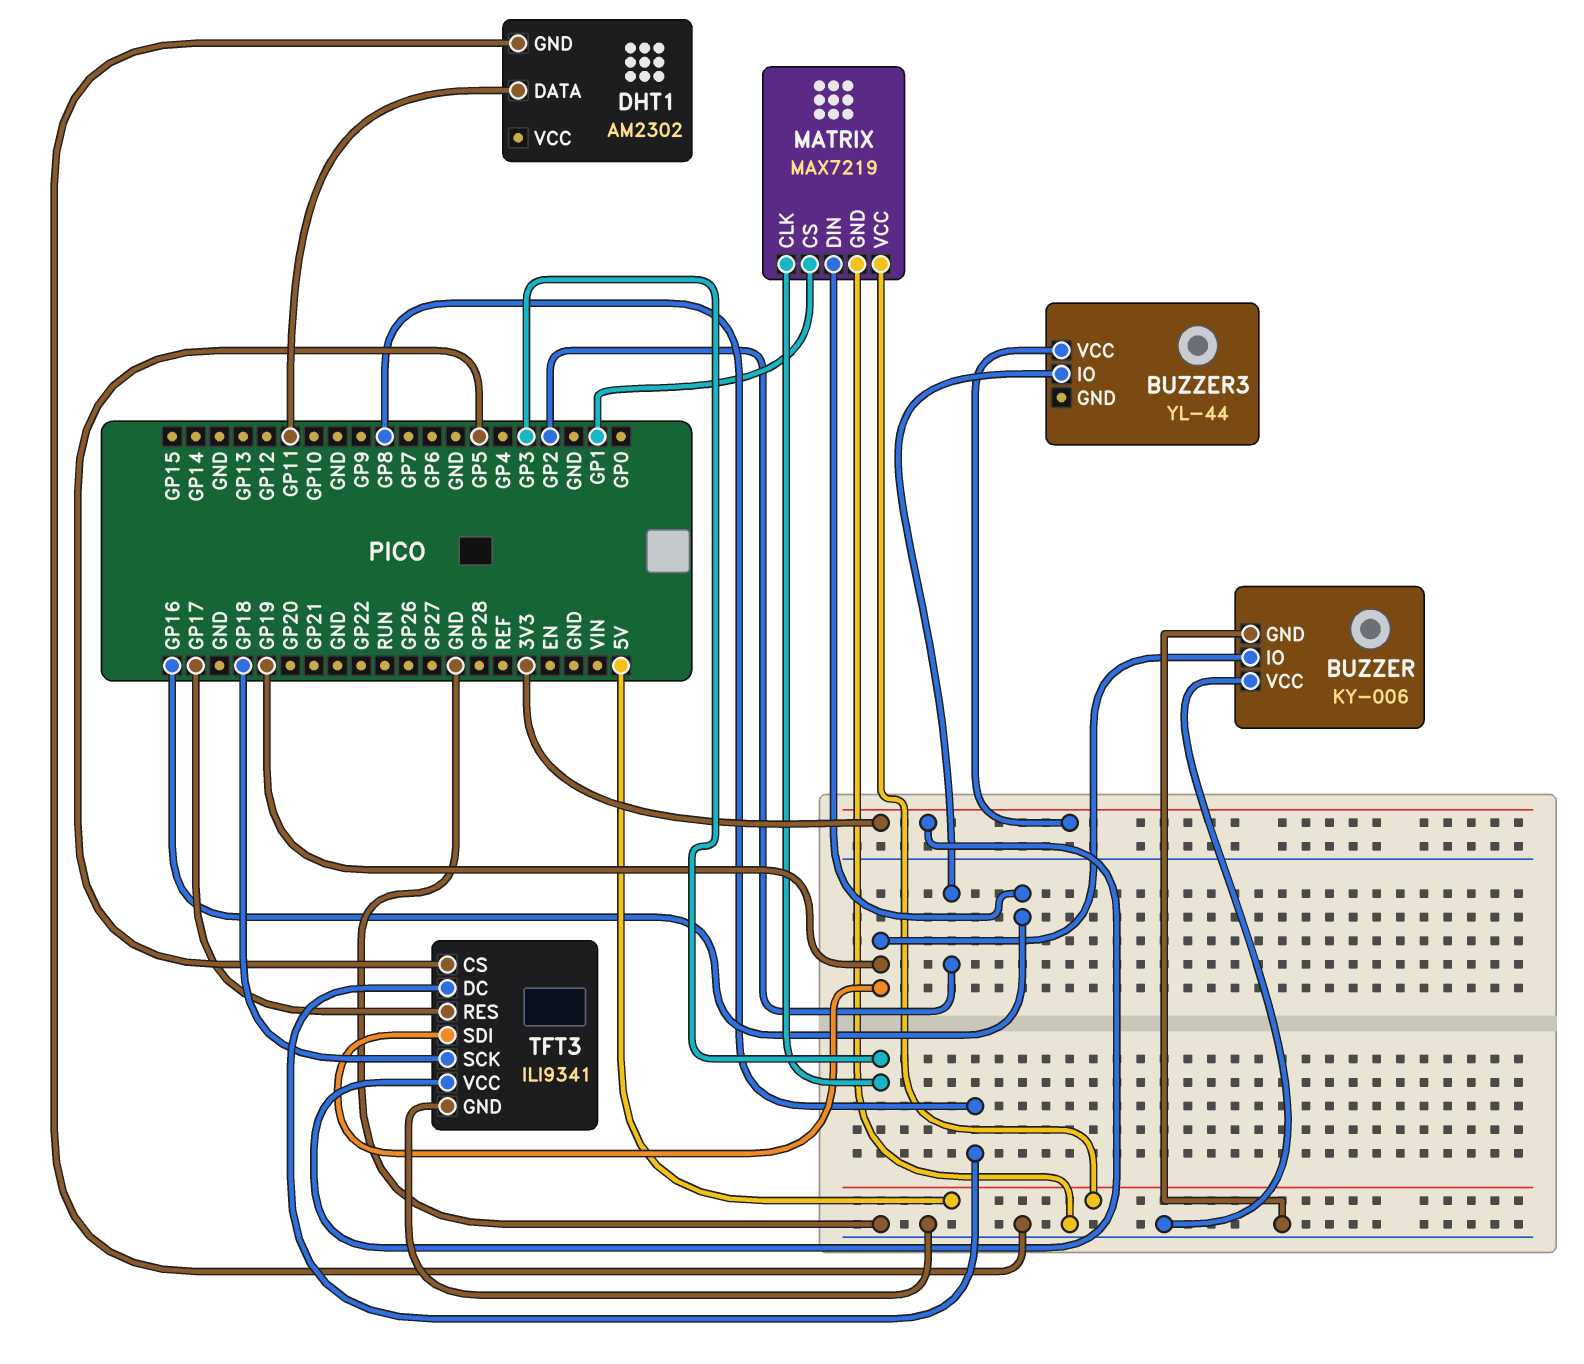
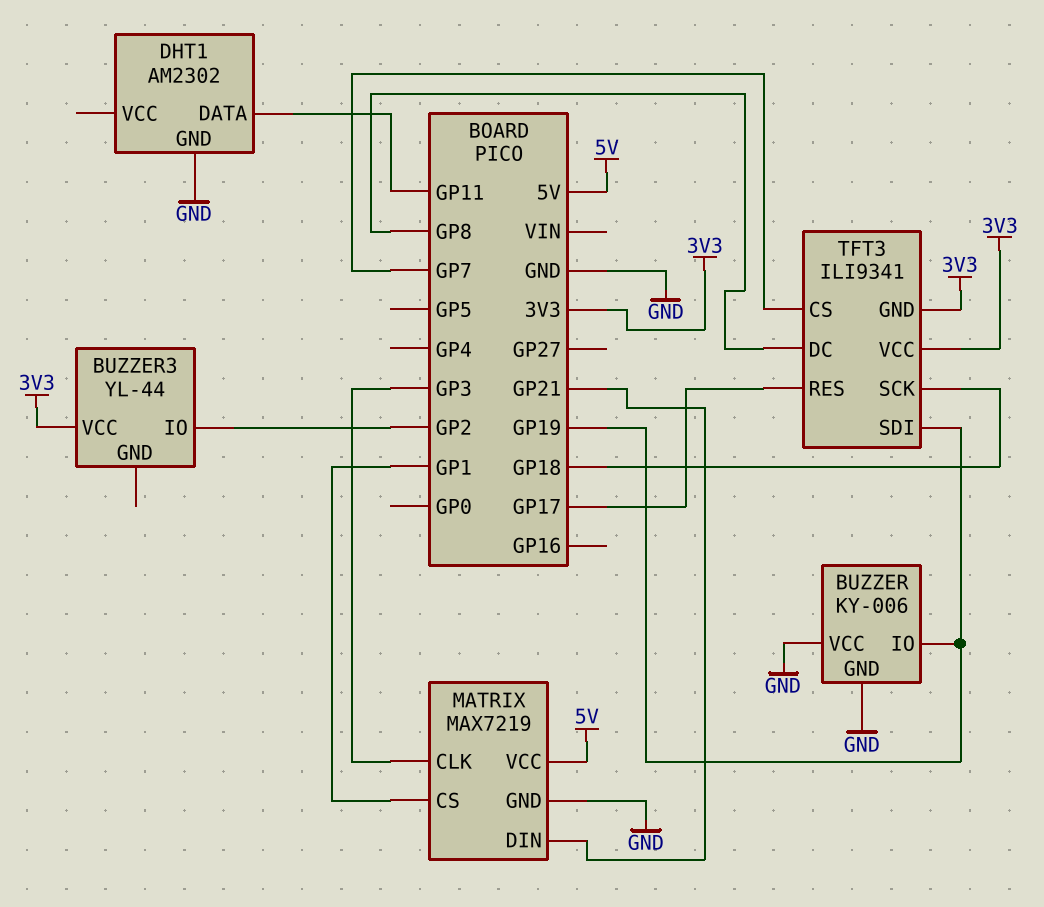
MATRIX pin DIN: GP16 -> GP21
TFT3 pin CS: GP5 -> GP7
TFT3 pin GND: GND -> 3V3

